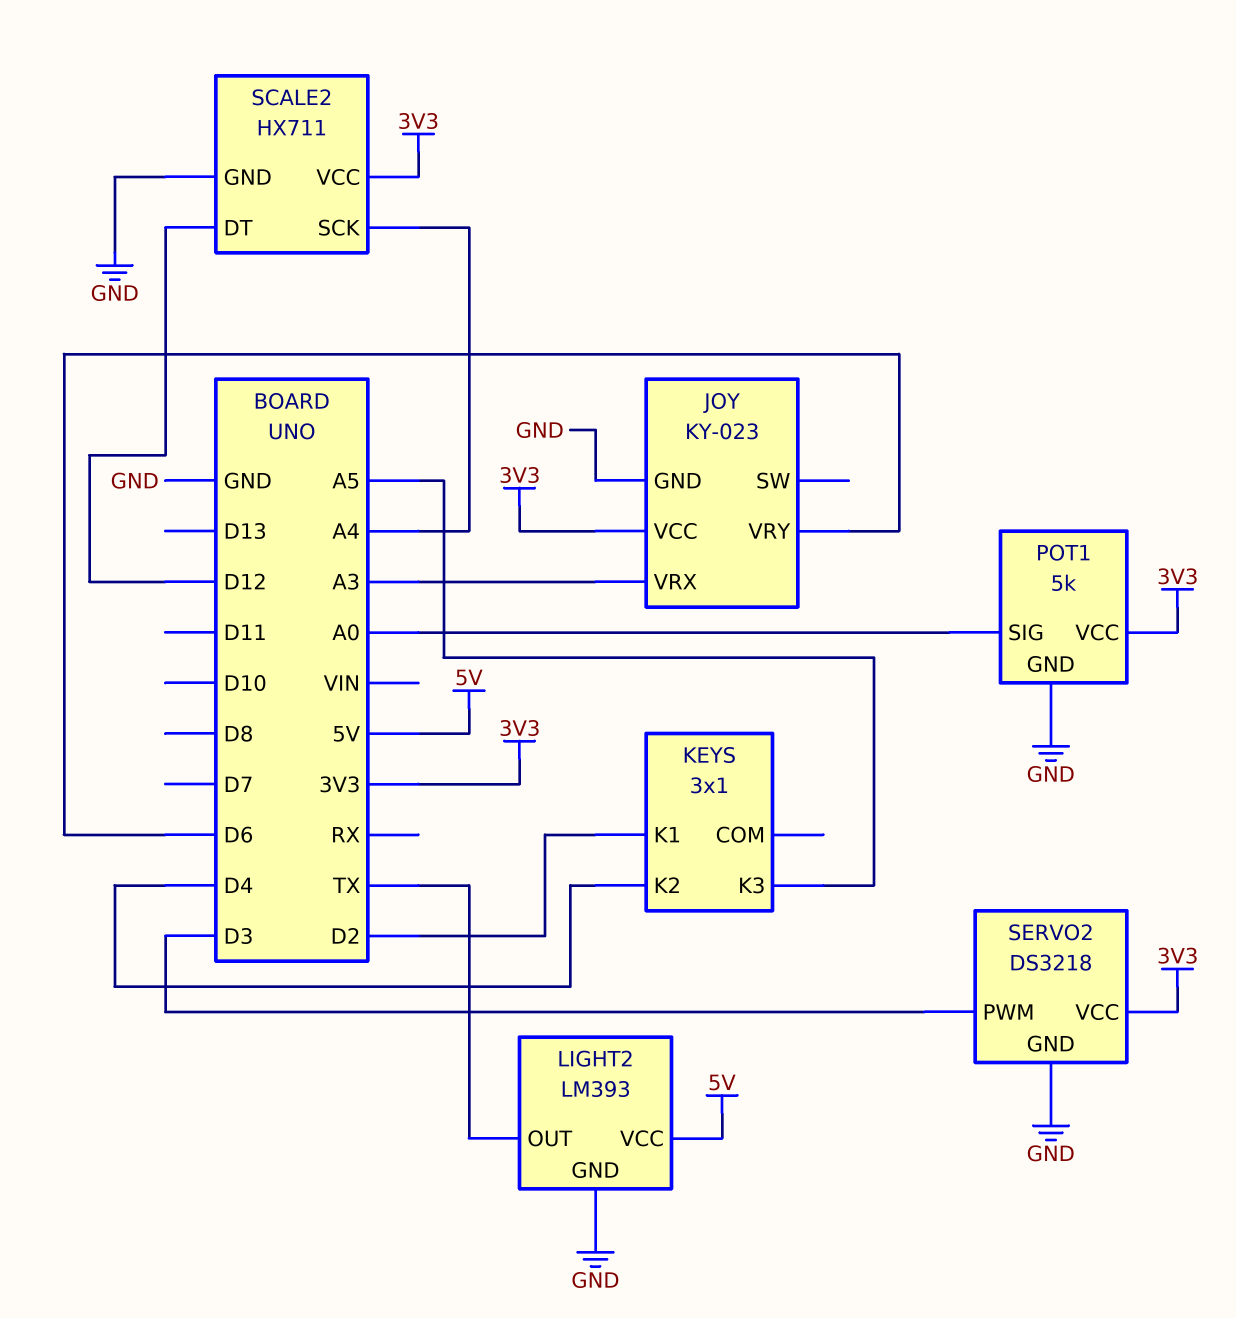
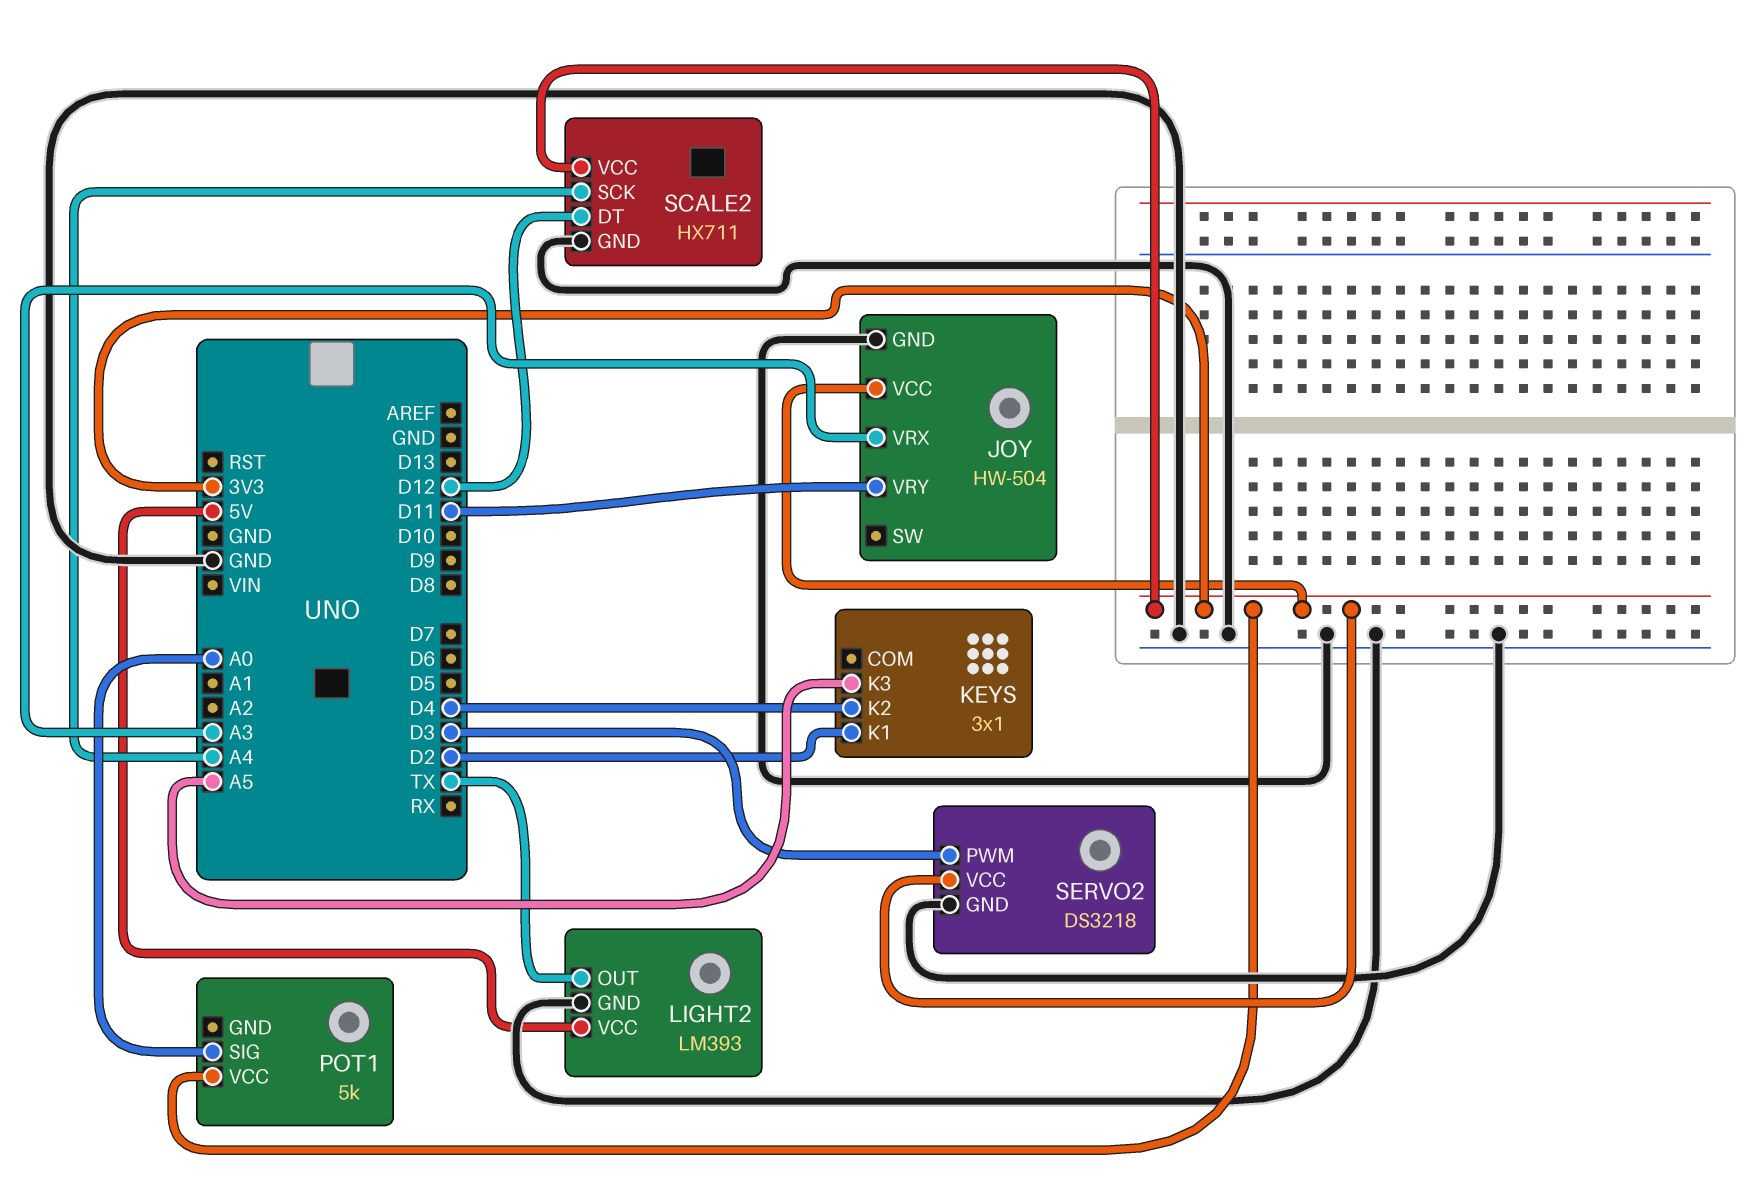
JOY: KY-023 -> HW-504
JOY pin VRY: D6 -> D11
POT1 pin GND: GND -> none

